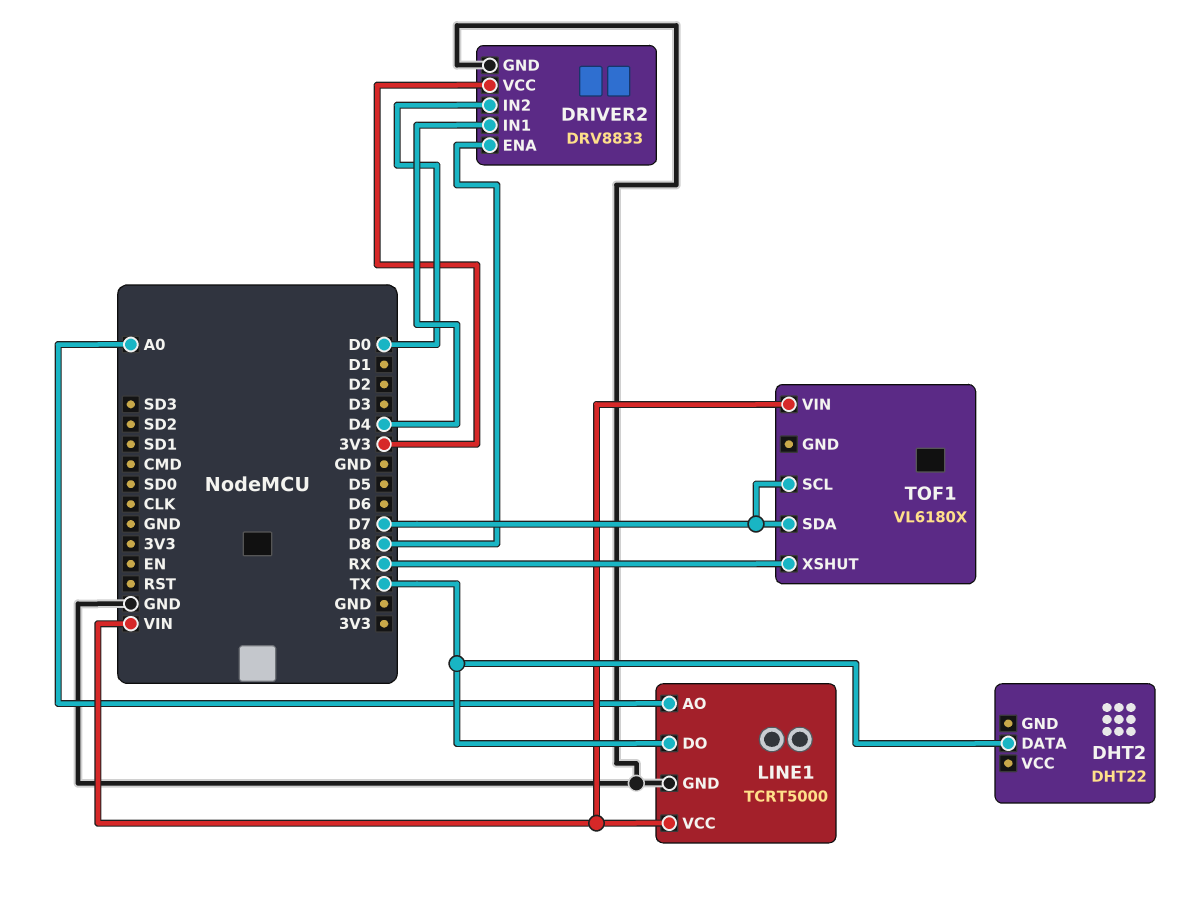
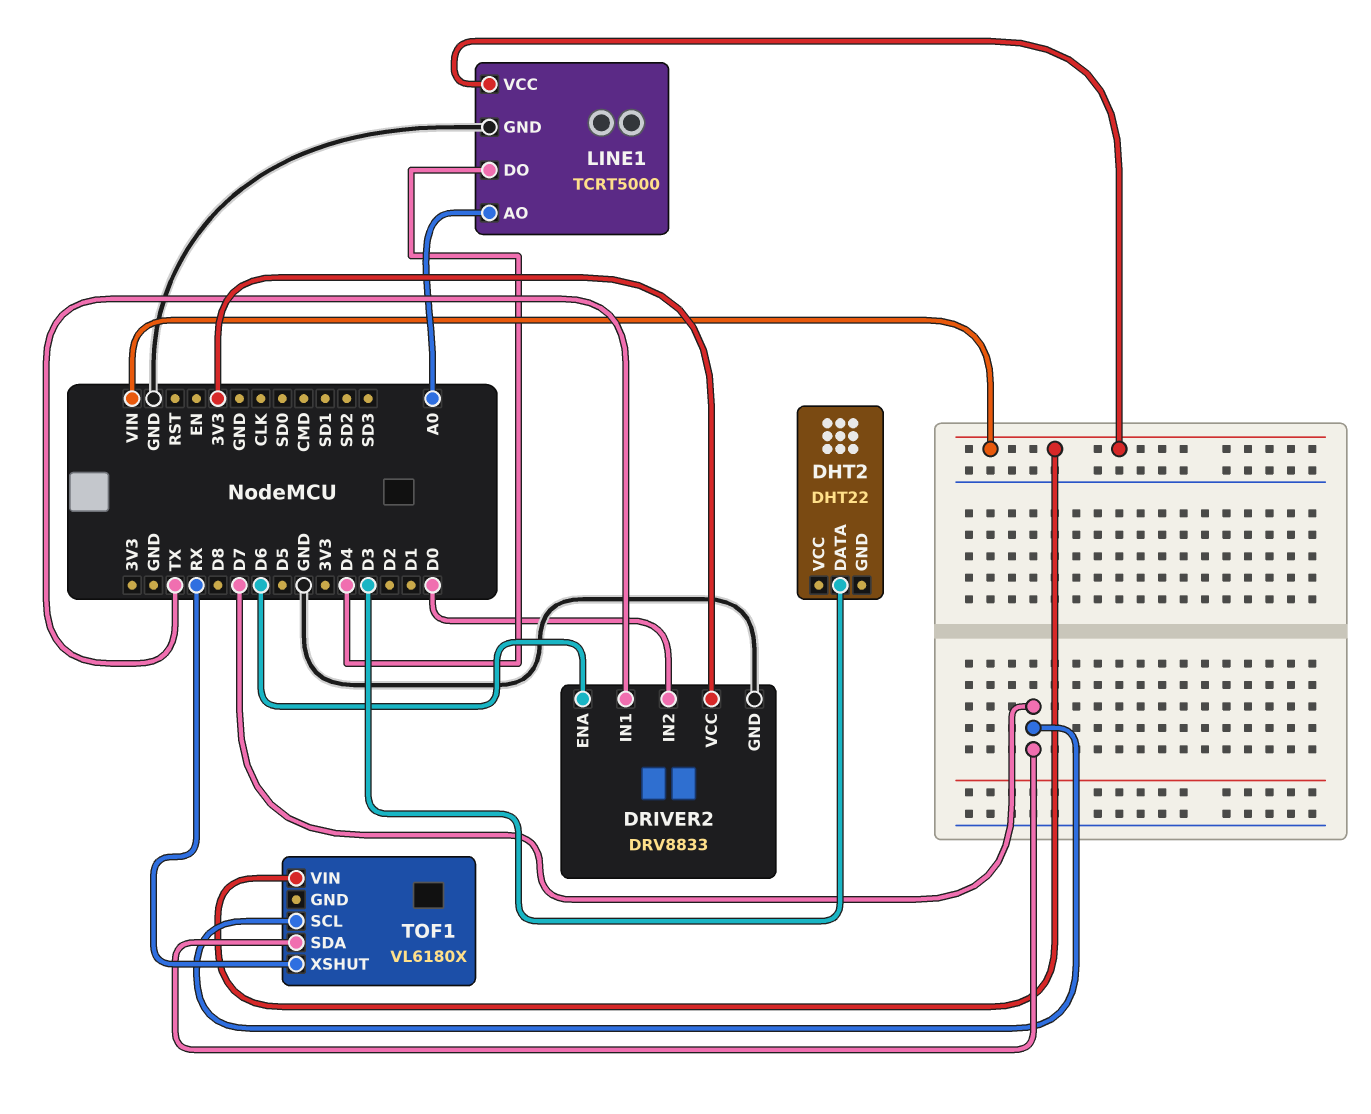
DHT2 pin DATA: TX -> D3
DRIVER2 pin ENA: D8 -> D6
DRIVER2 pin IN1: D4 -> TX
LINE1 pin DO: TX -> D4

